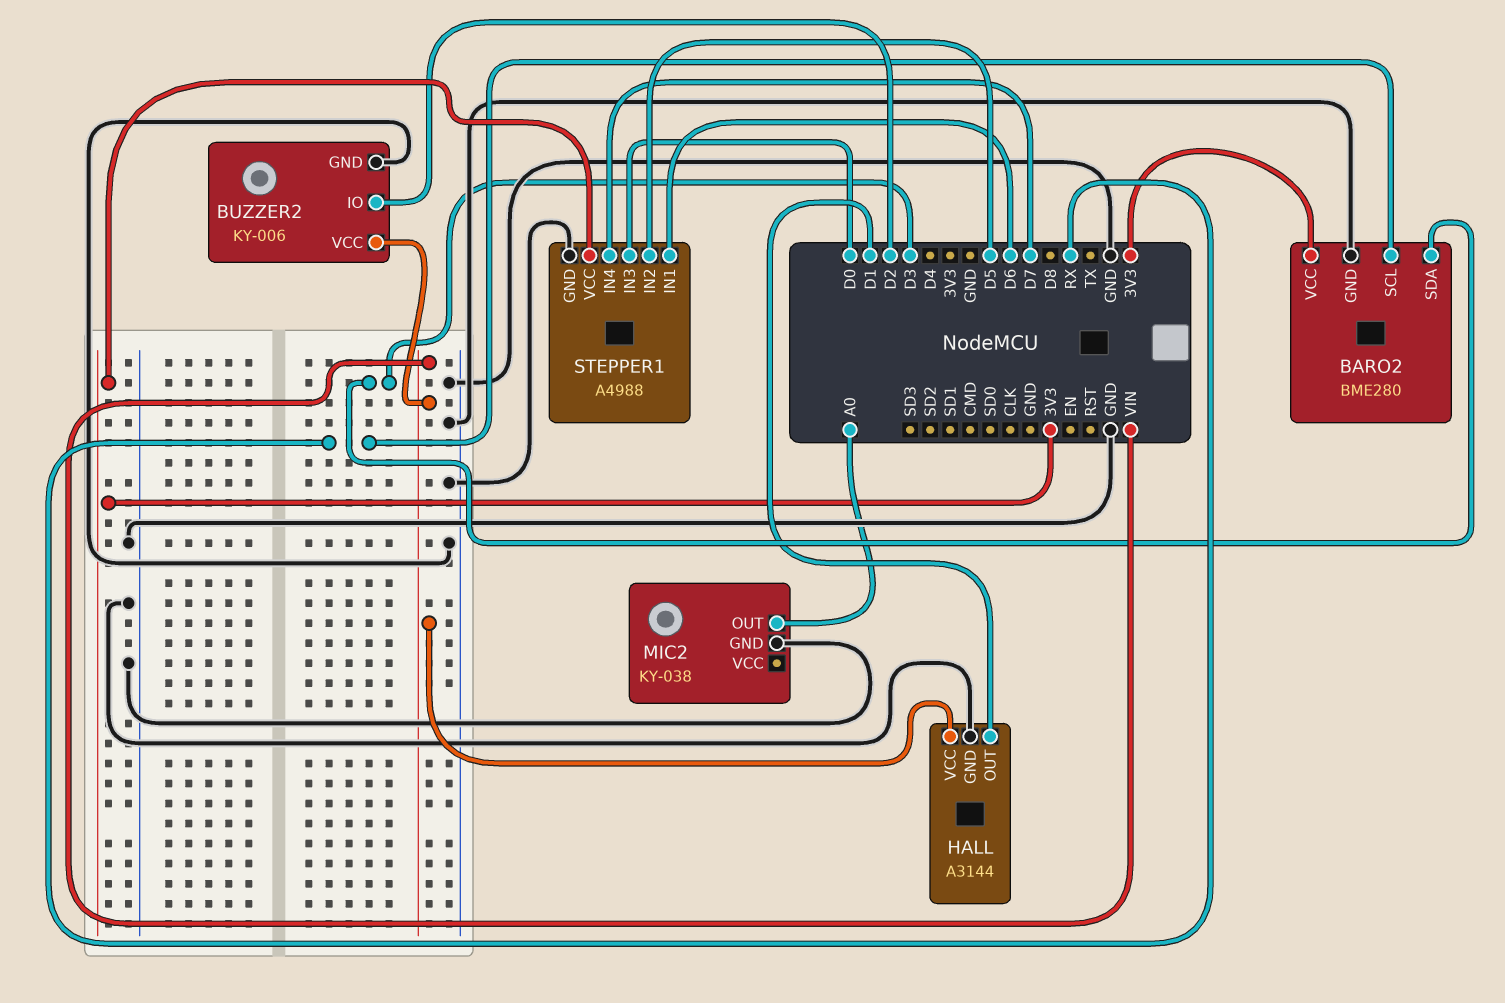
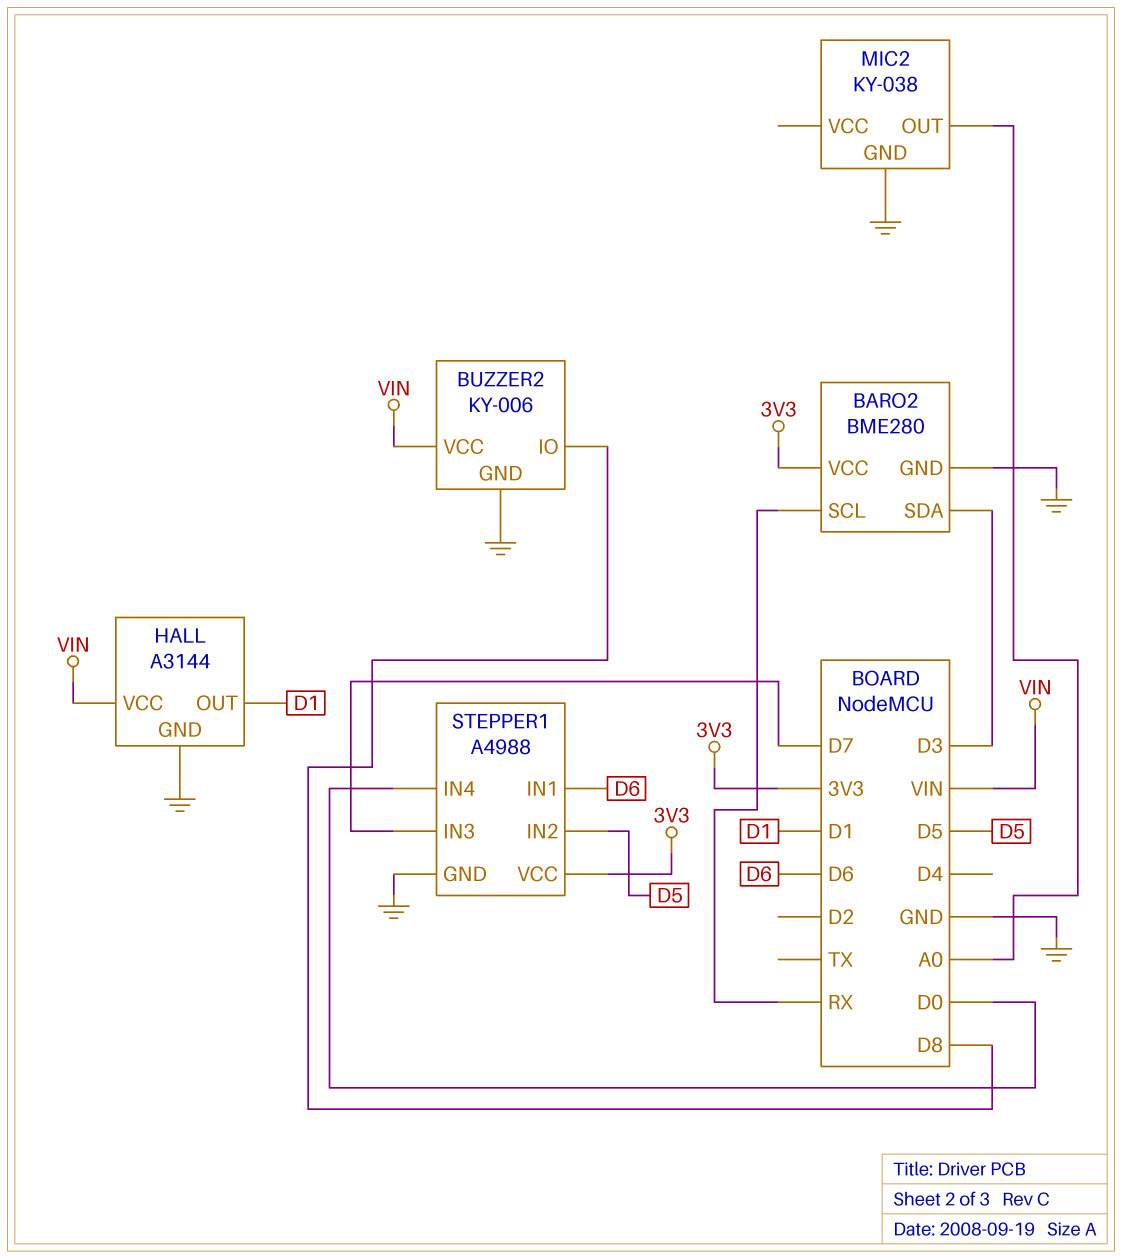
BUZZER2 pin IO: D2 -> D8
STEPPER1 pin IN3: D0 -> D7
STEPPER1 pin IN4: D7 -> D0

